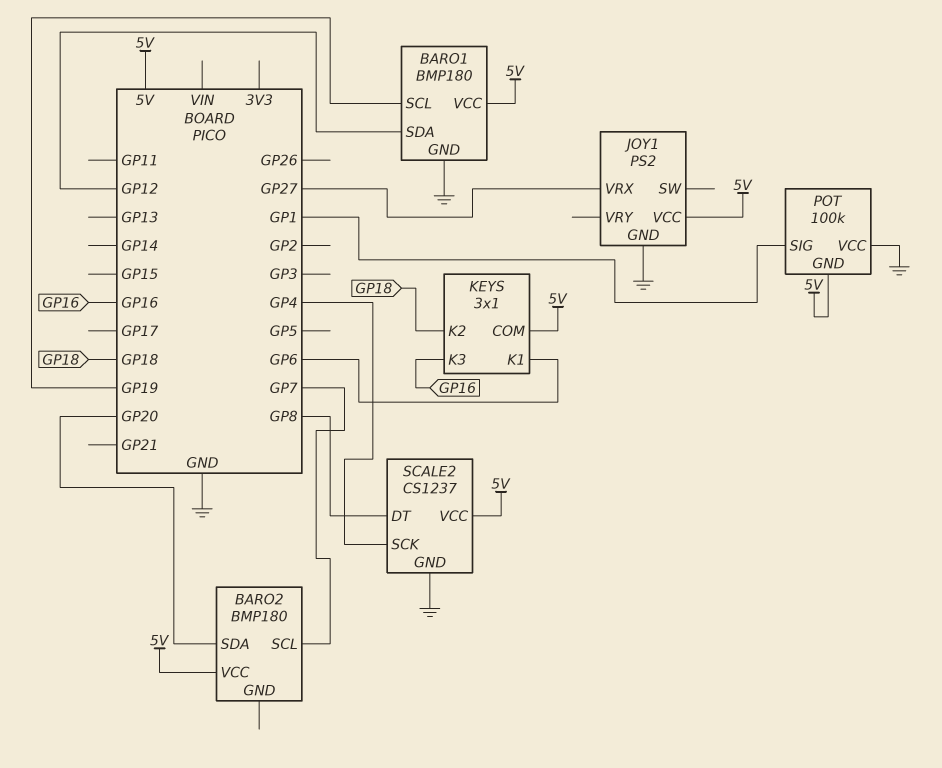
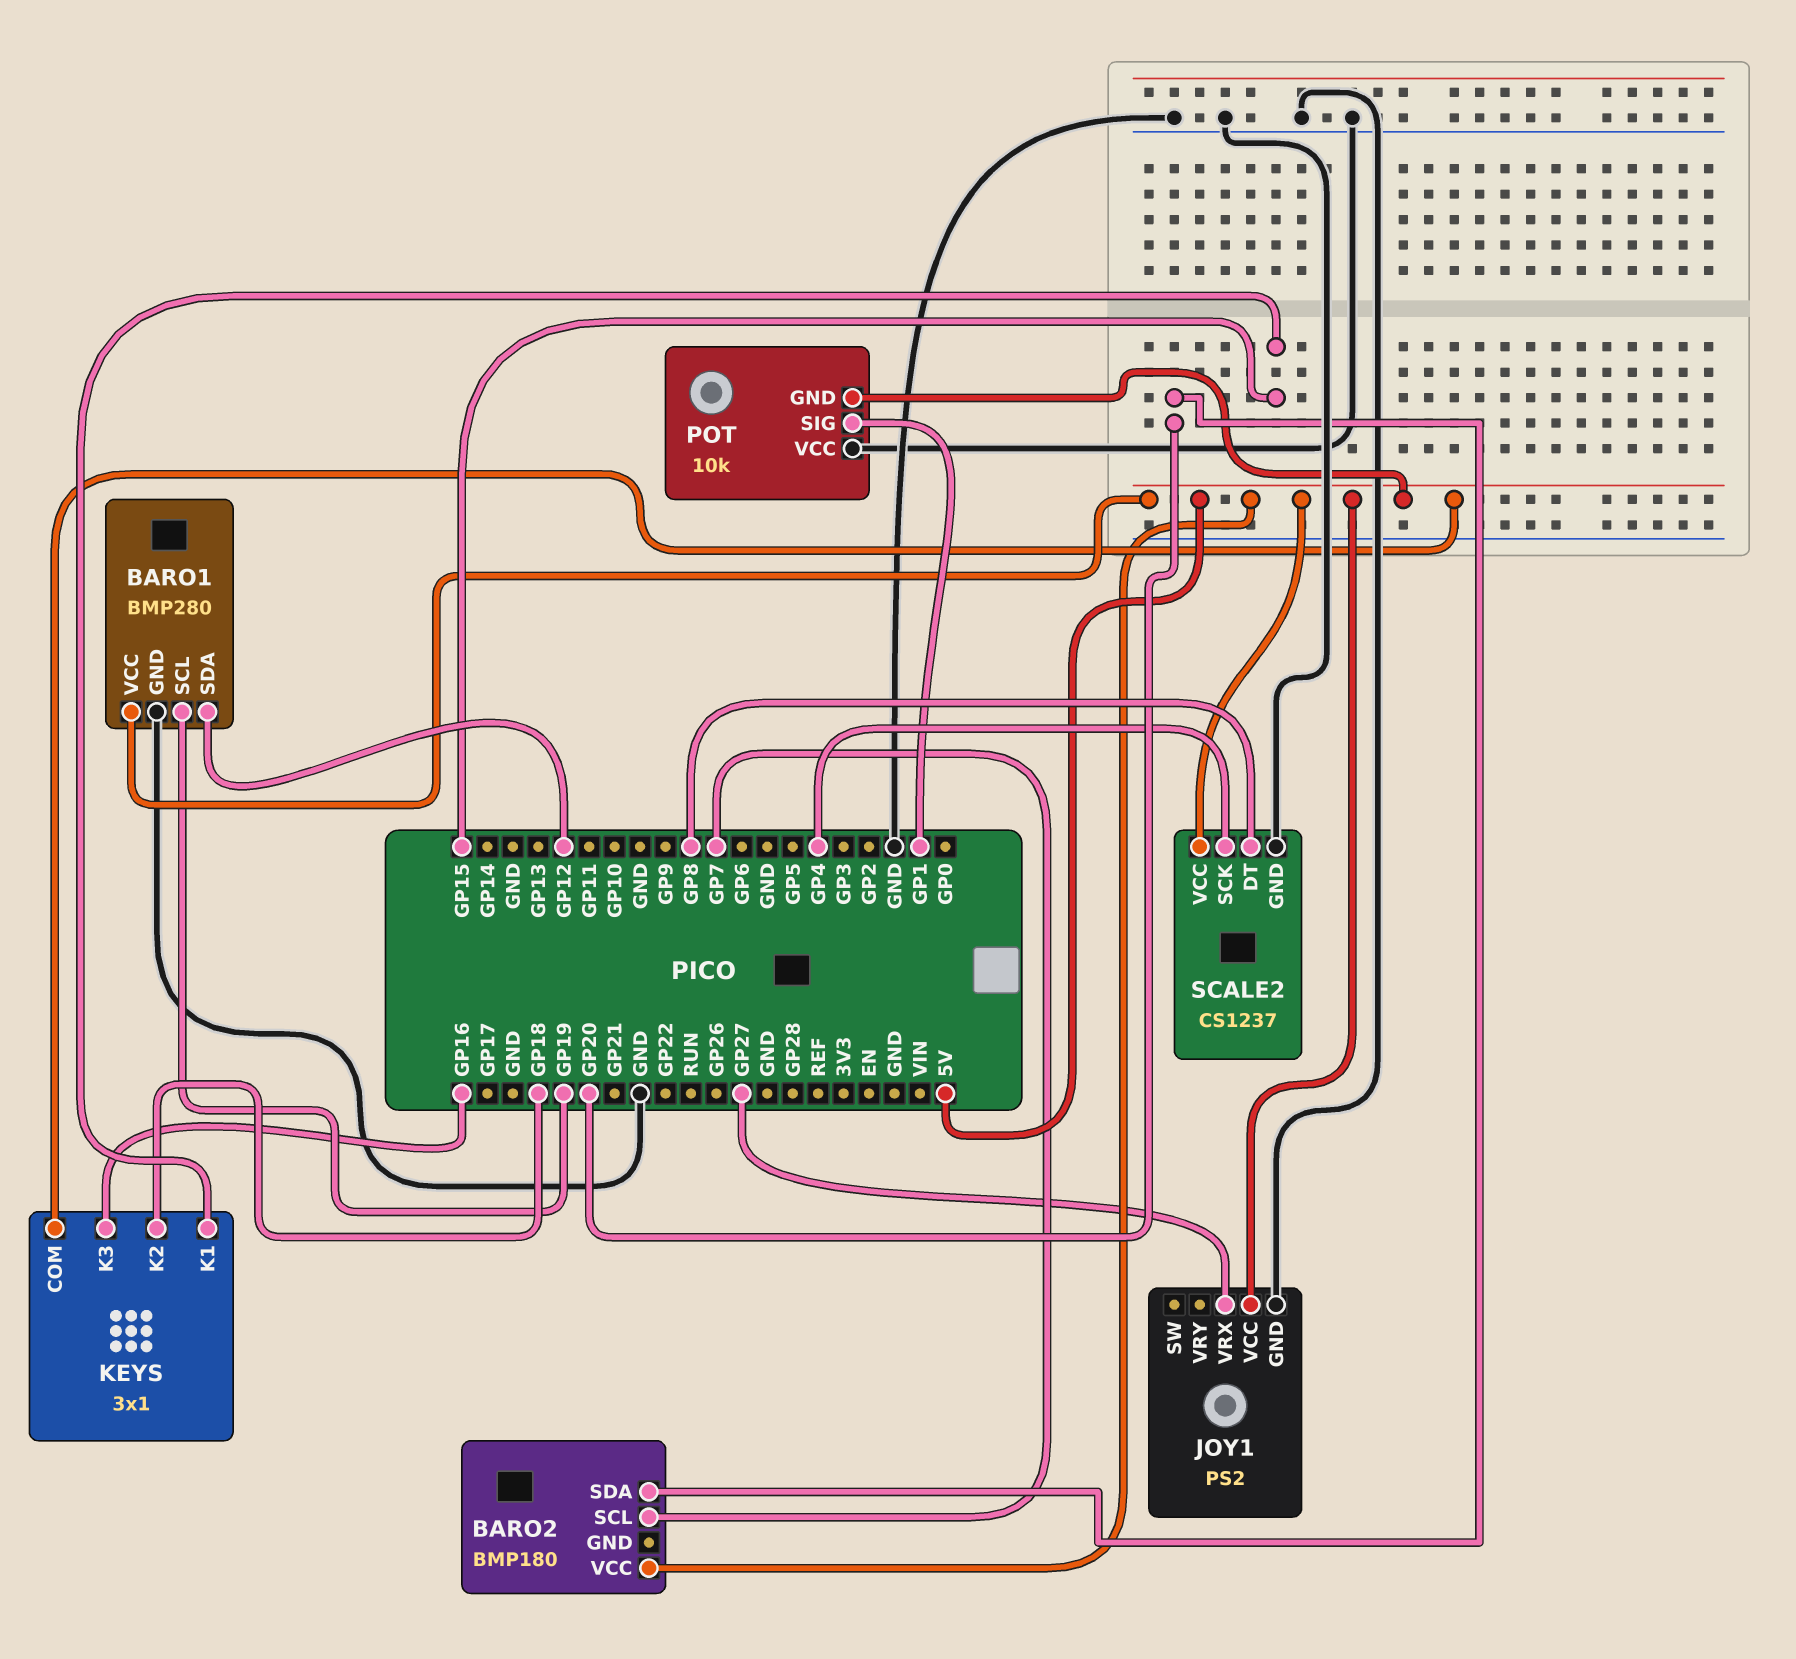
BARO1: BMP180 -> BMP280
KEYS pin K1: GP6 -> GP15
POT: 100k -> 10k

